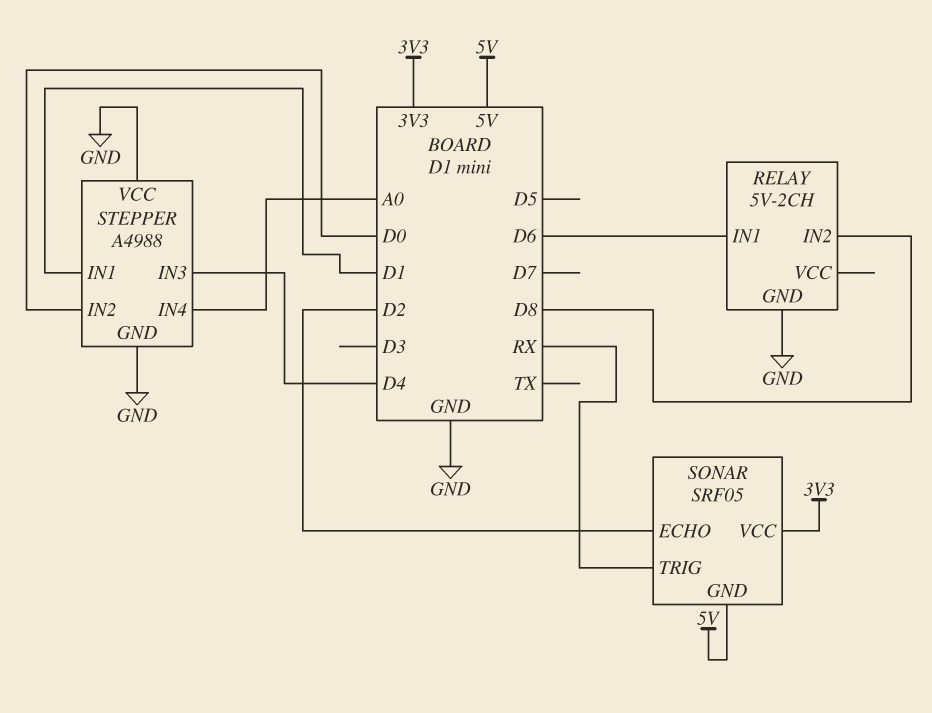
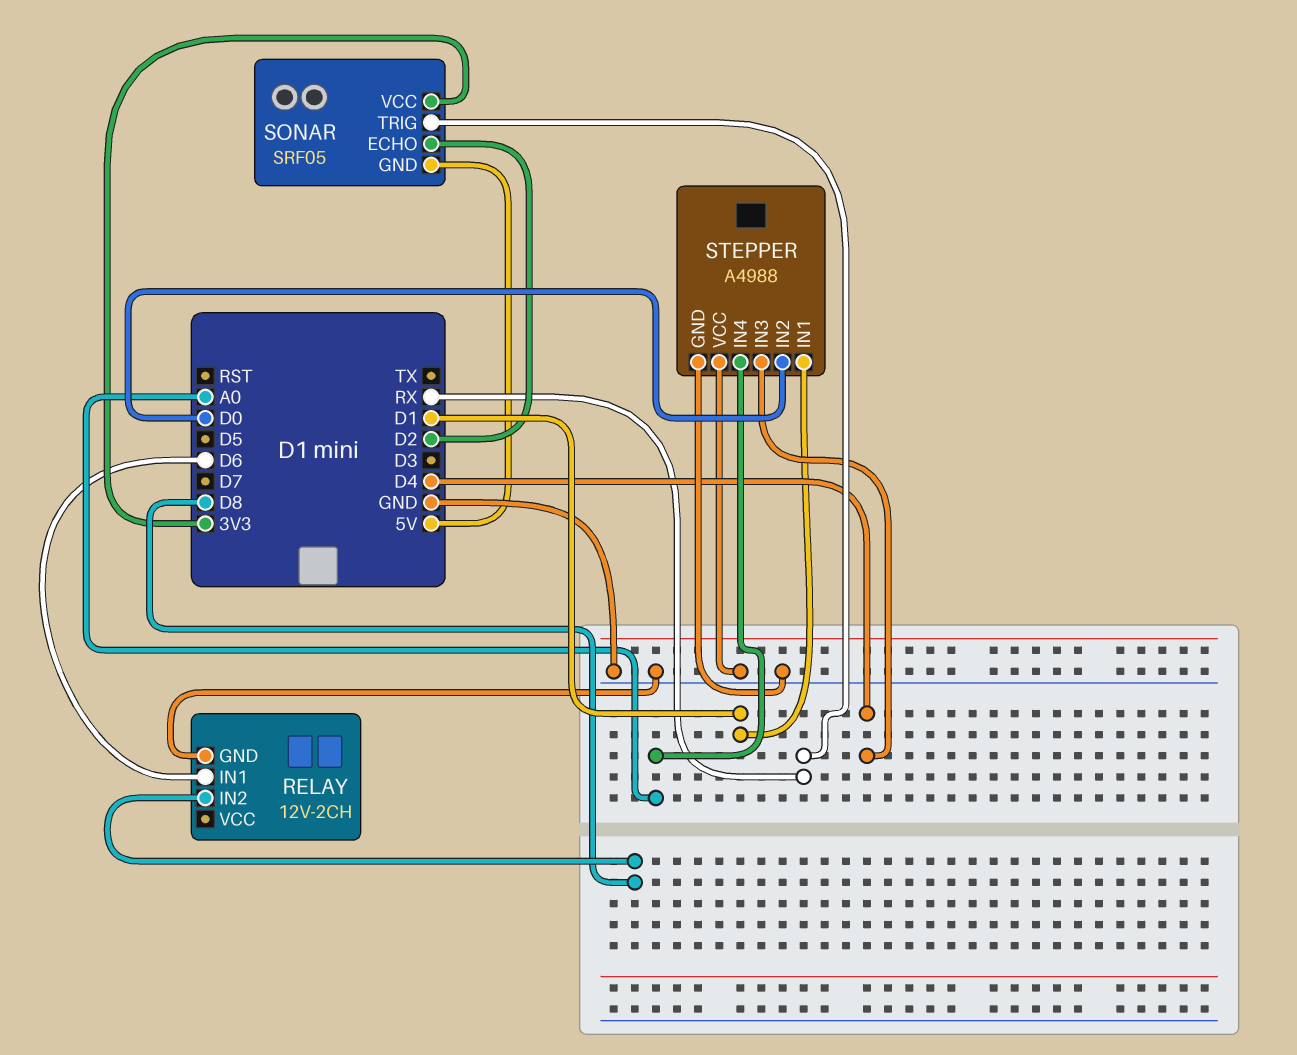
RELAY: 5V-2CH -> 12V-2CH

